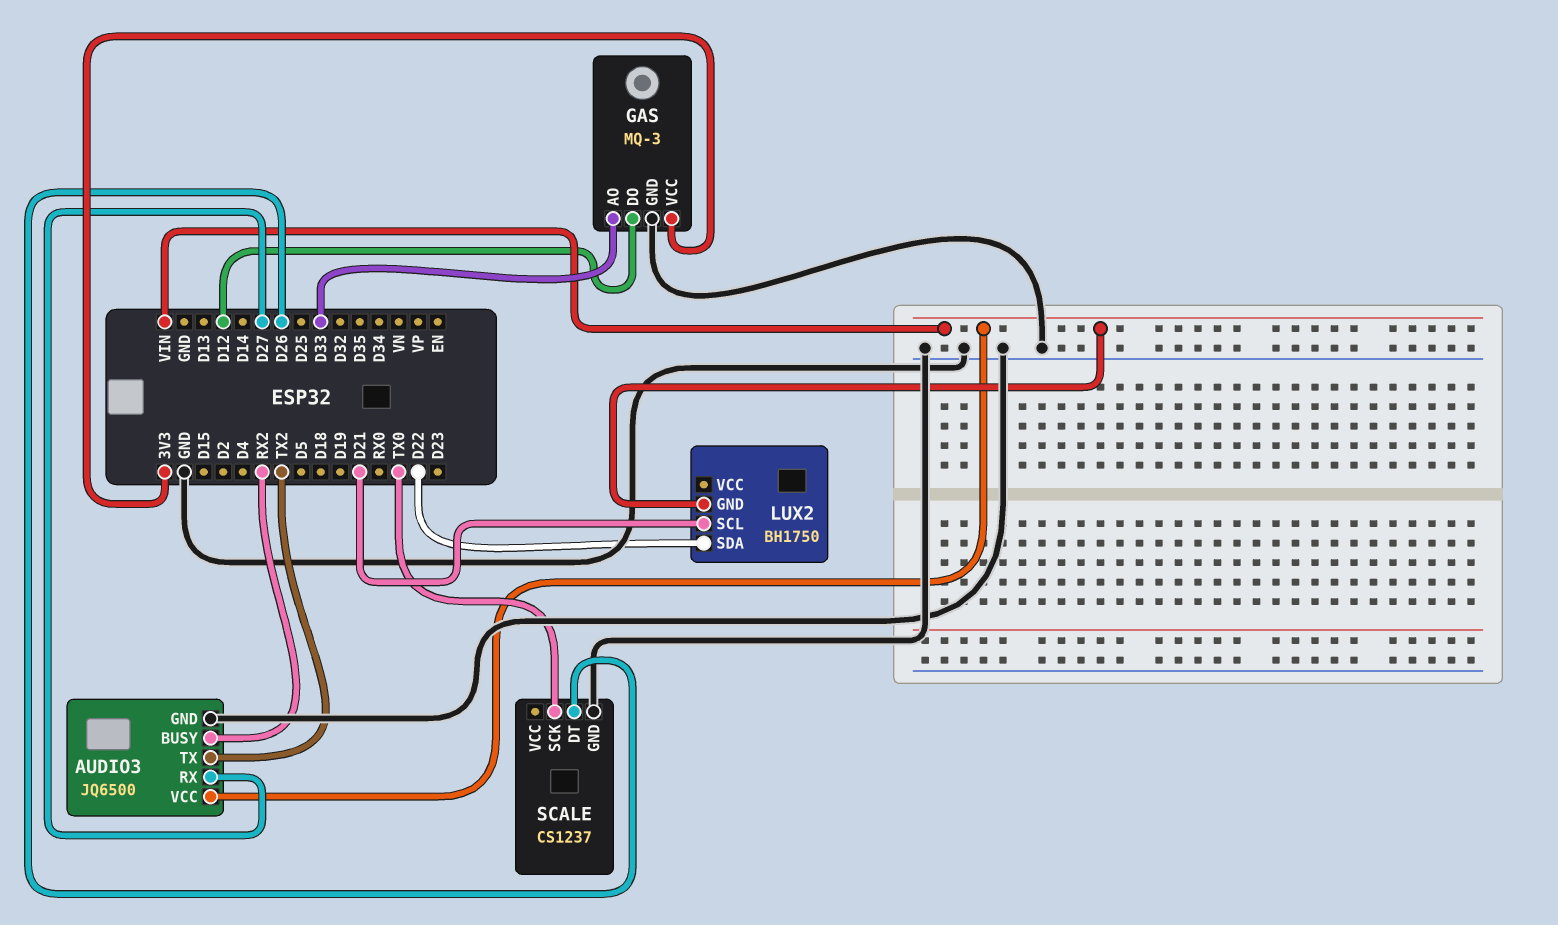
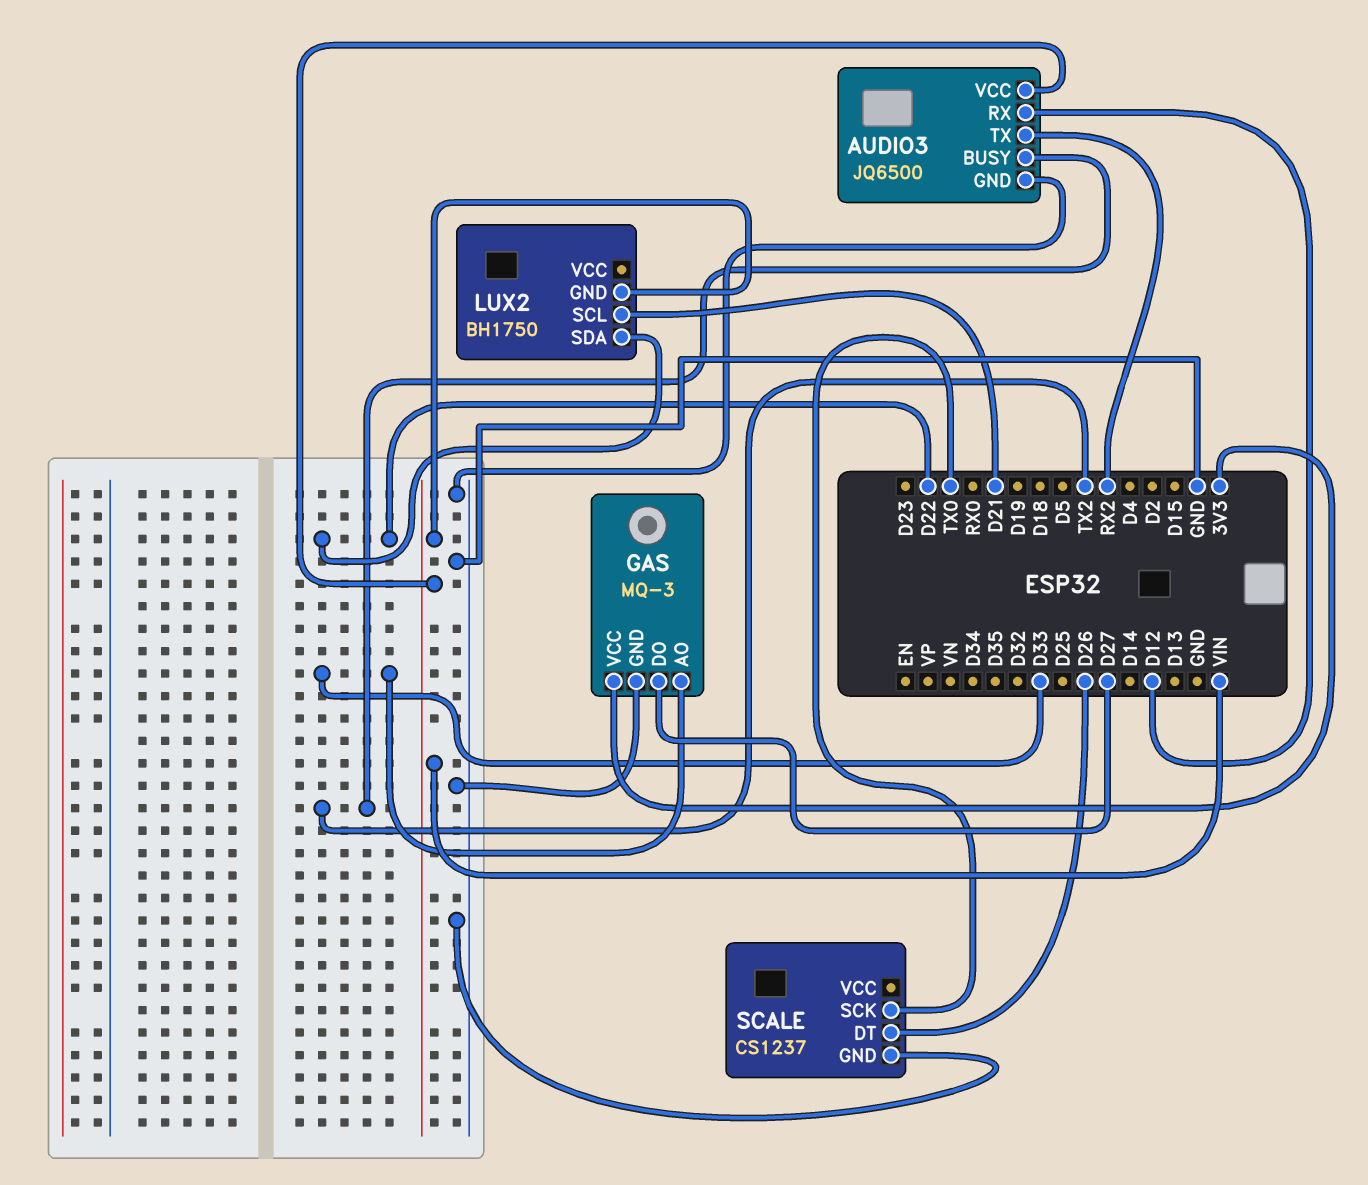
AUDIO3 pin BUSY: RX2 -> TX2
AUDIO3 pin RX: D27 -> D12
AUDIO3 pin TX: TX2 -> RX2
GAS pin DO: D12 -> D27

